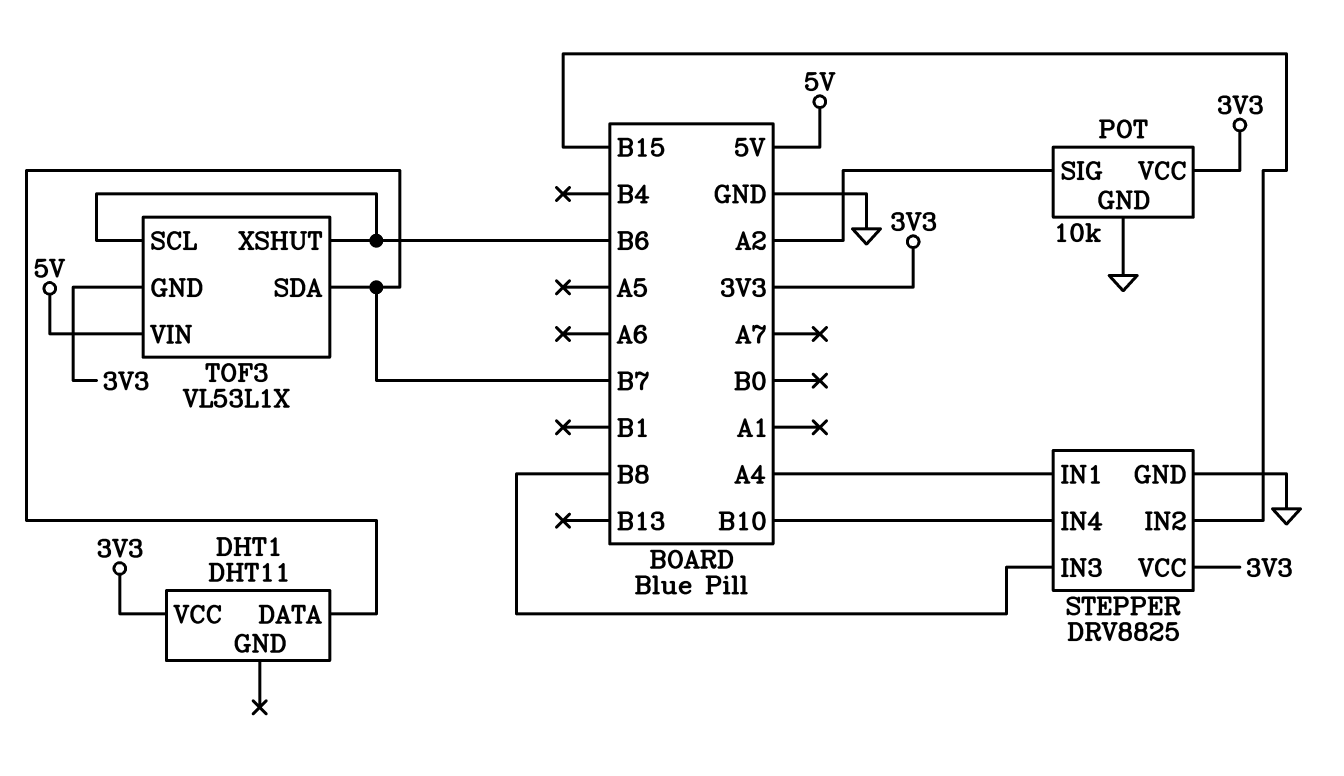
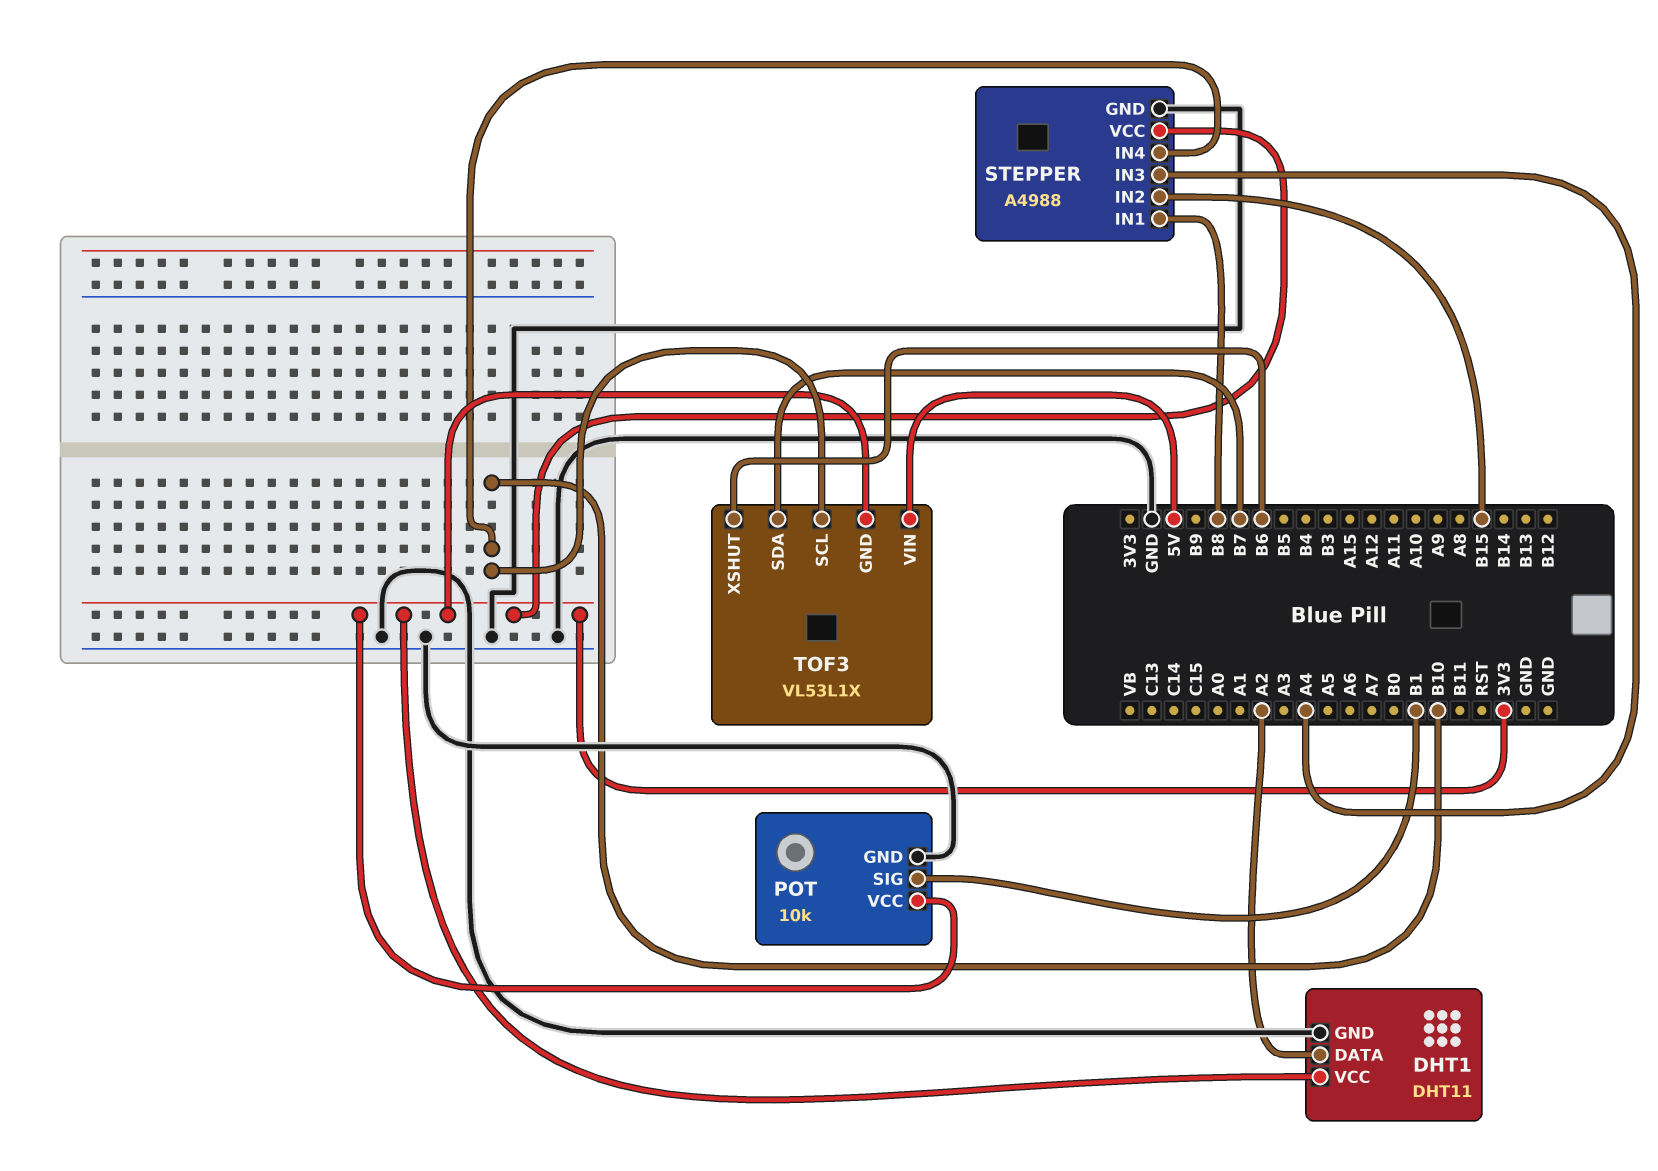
DHT1 pin DATA: B7 -> A2
DHT1 pin GND: none -> GND
POT pin SIG: A2 -> B1
STEPPER: DRV8825 -> A4988
STEPPER pin IN1: A4 -> B8
STEPPER pin IN3: B8 -> A4
TOF3 pin SCL: B6 -> B10

